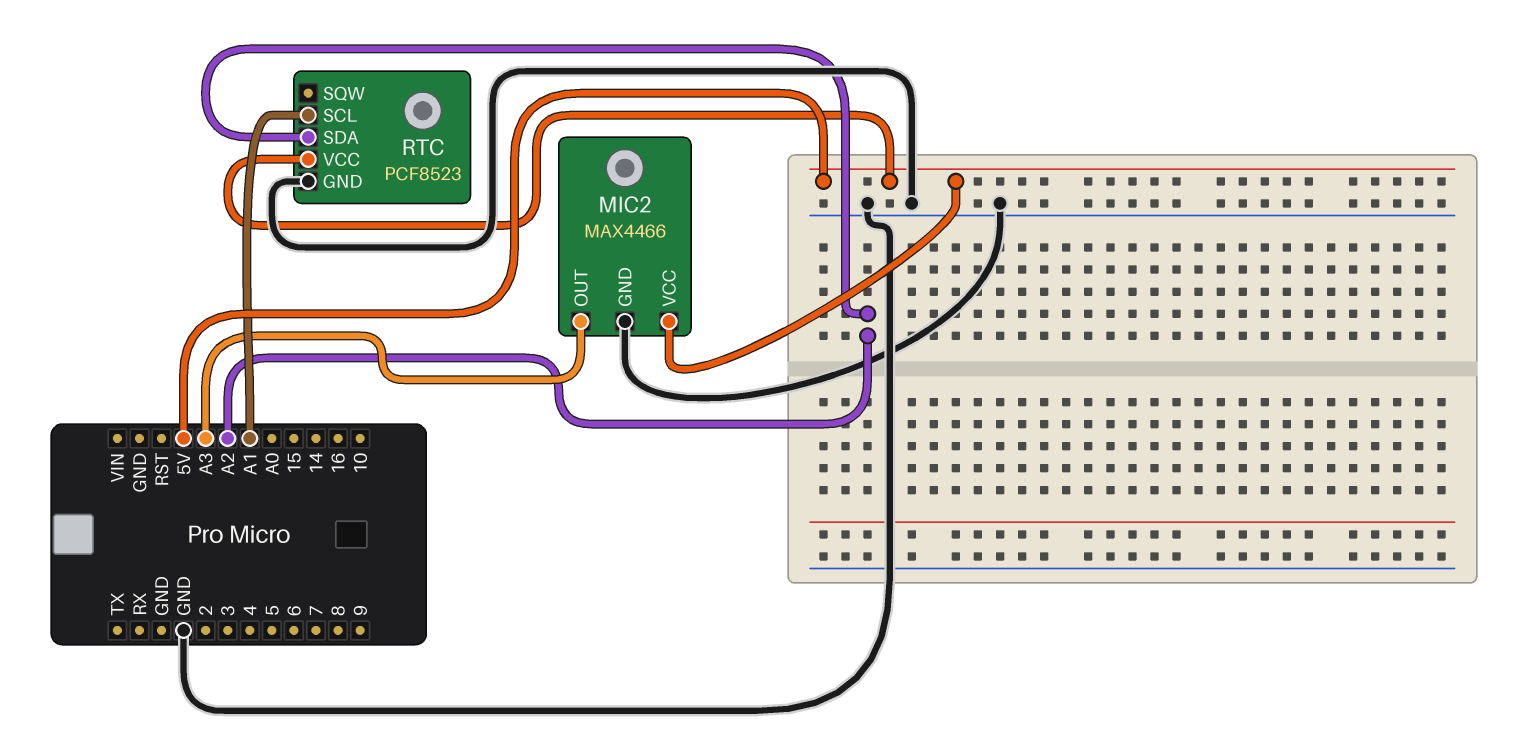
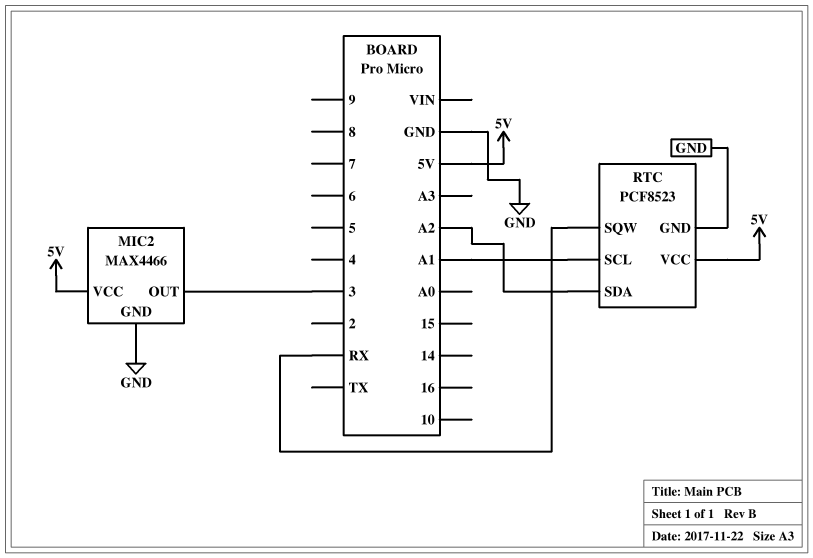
MIC2 pin OUT: A3 -> 3
RTC pin SQW: none -> RX

